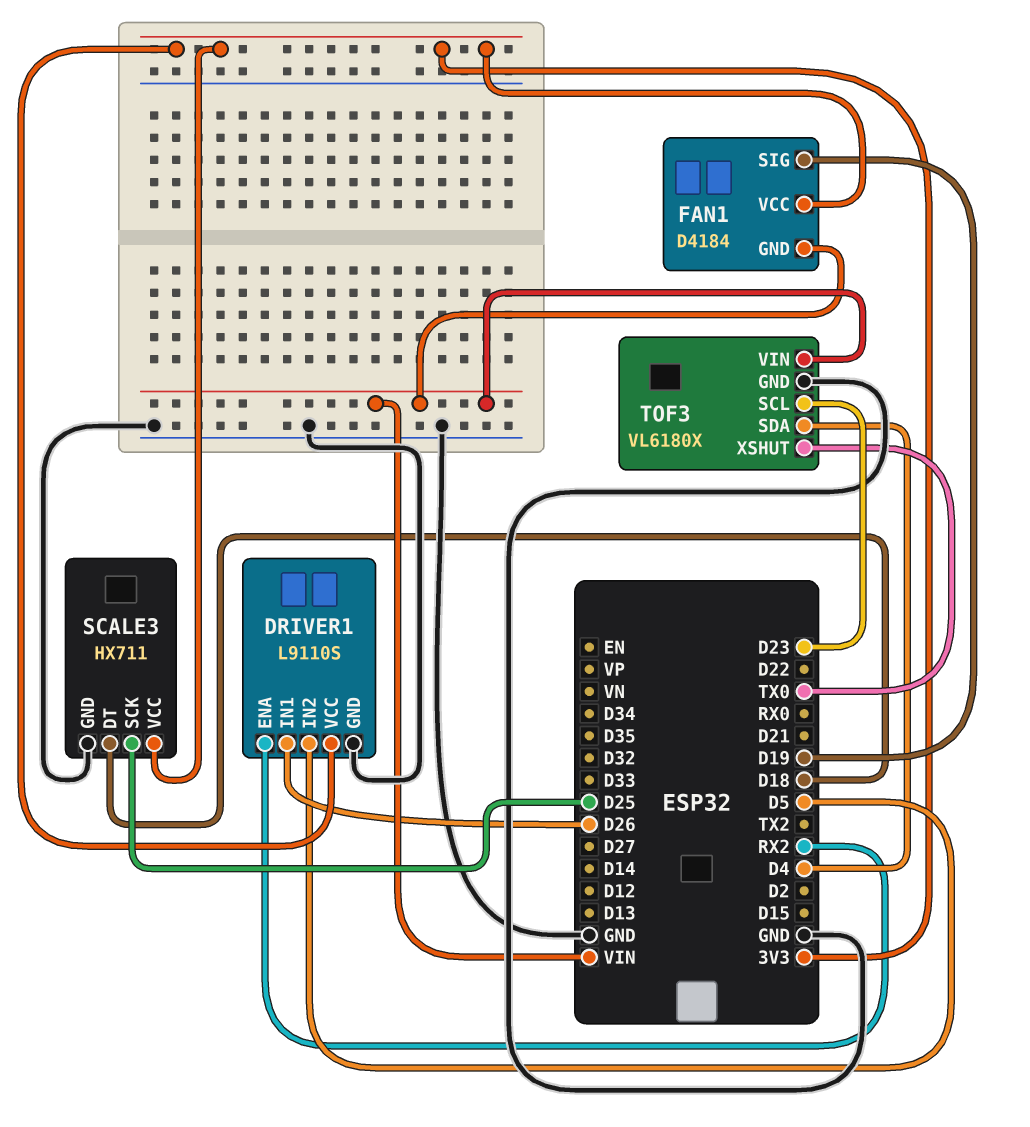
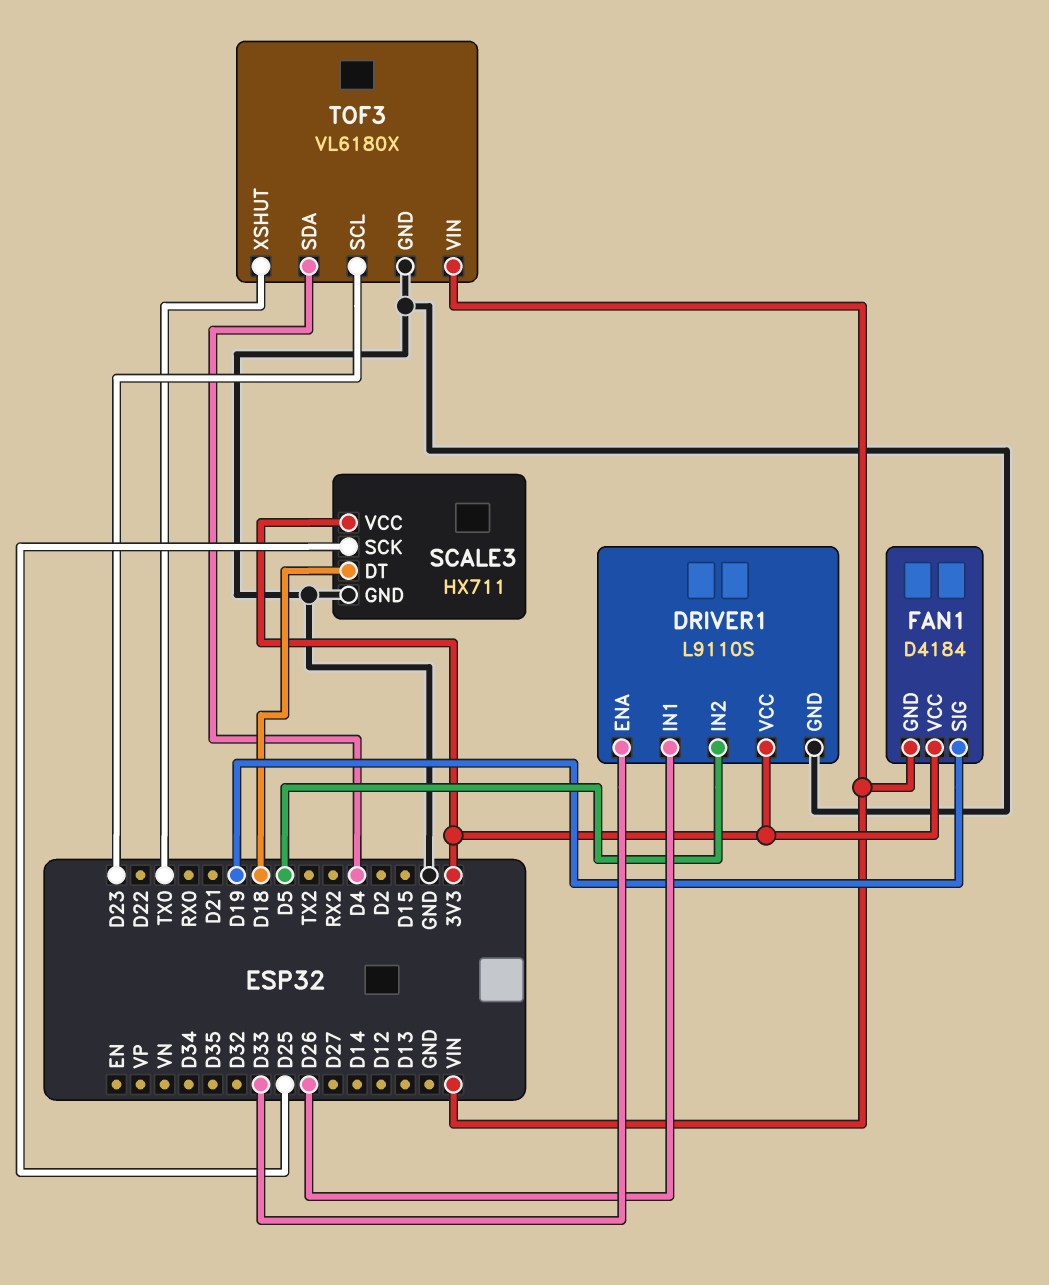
DRIVER1 pin ENA: RX2 -> D33

